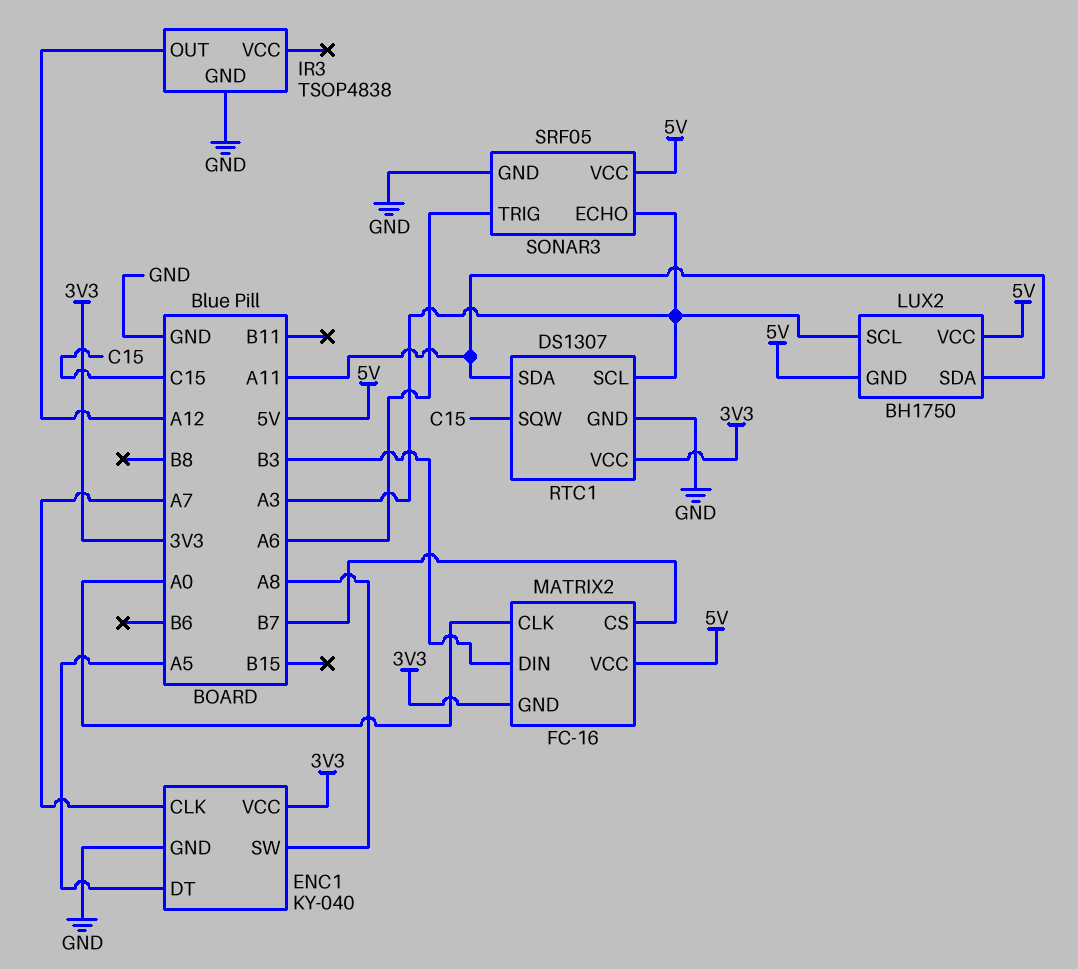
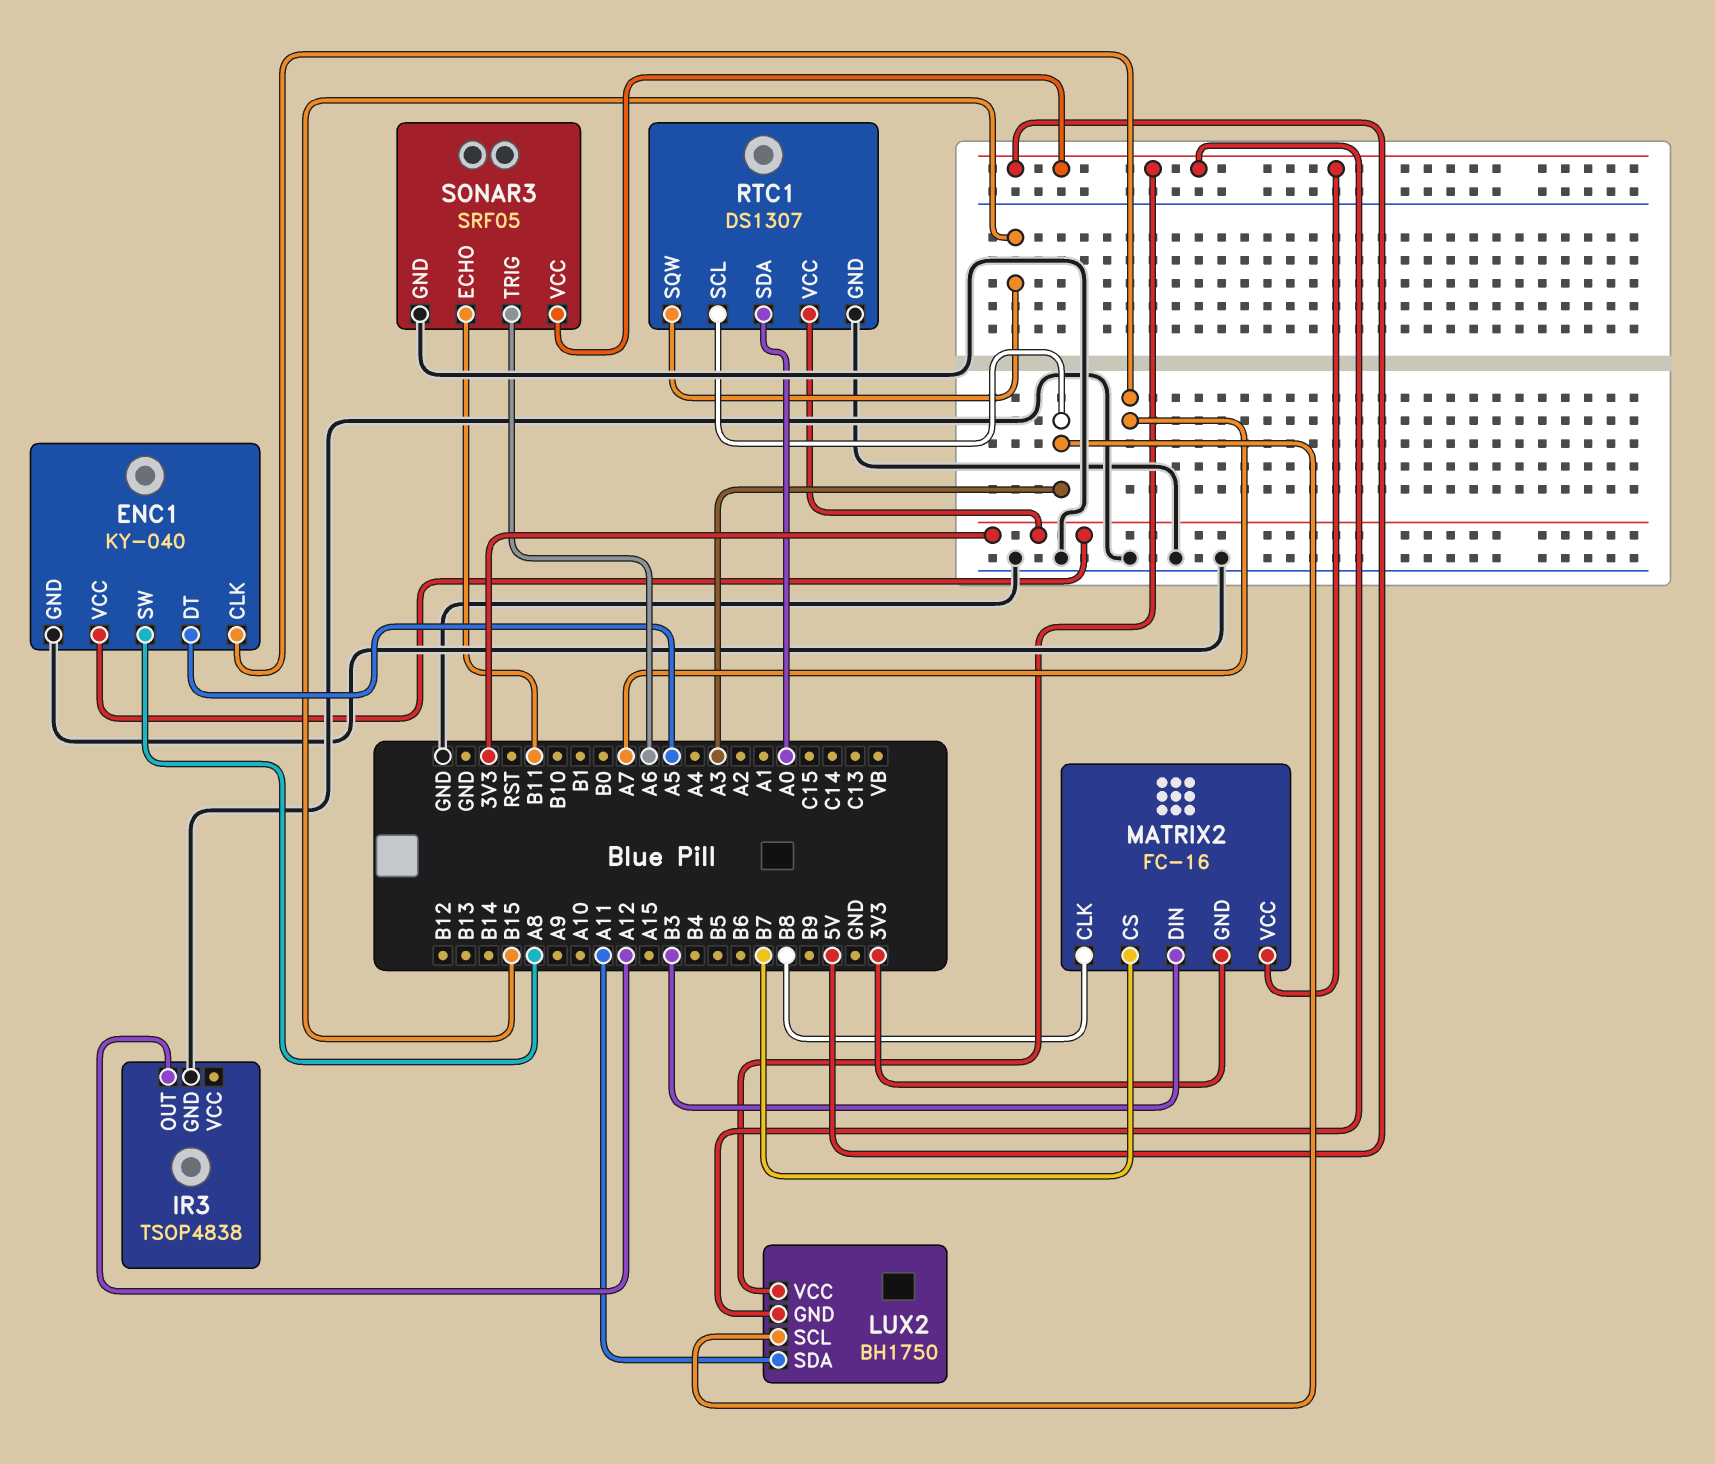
MATRIX2 pin CLK: A0 -> B8
RTC1 pin SDA: A11 -> A0
RTC1 pin SQW: C15 -> B15
SONAR3 pin ECHO: A3 -> B11

